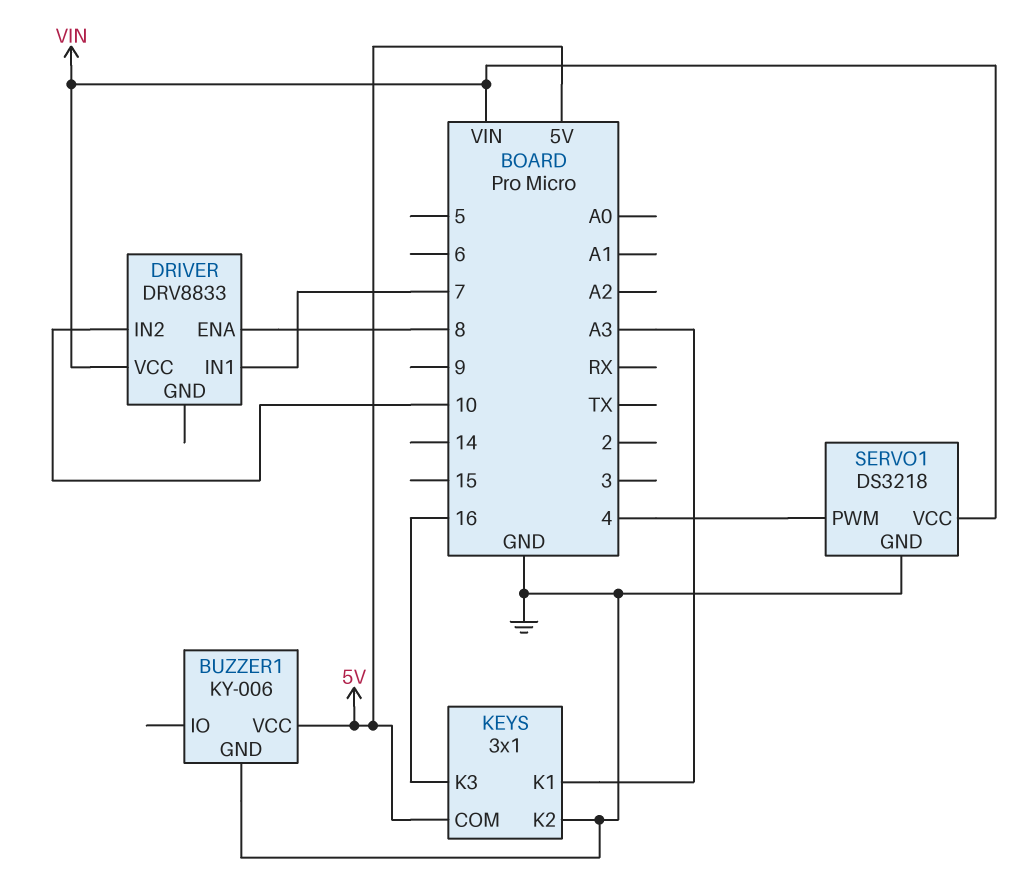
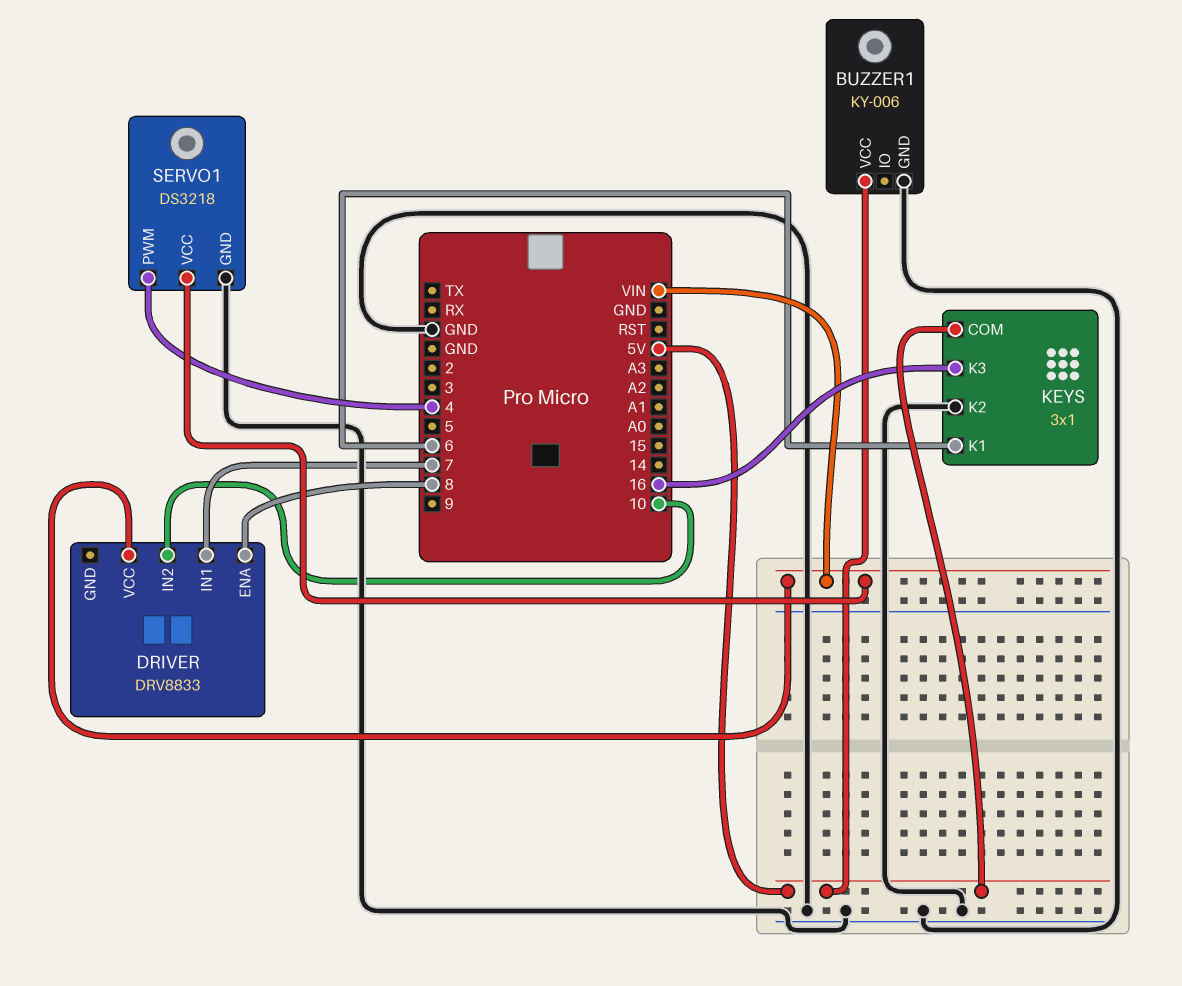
KEYS pin K1: A3 -> 6

